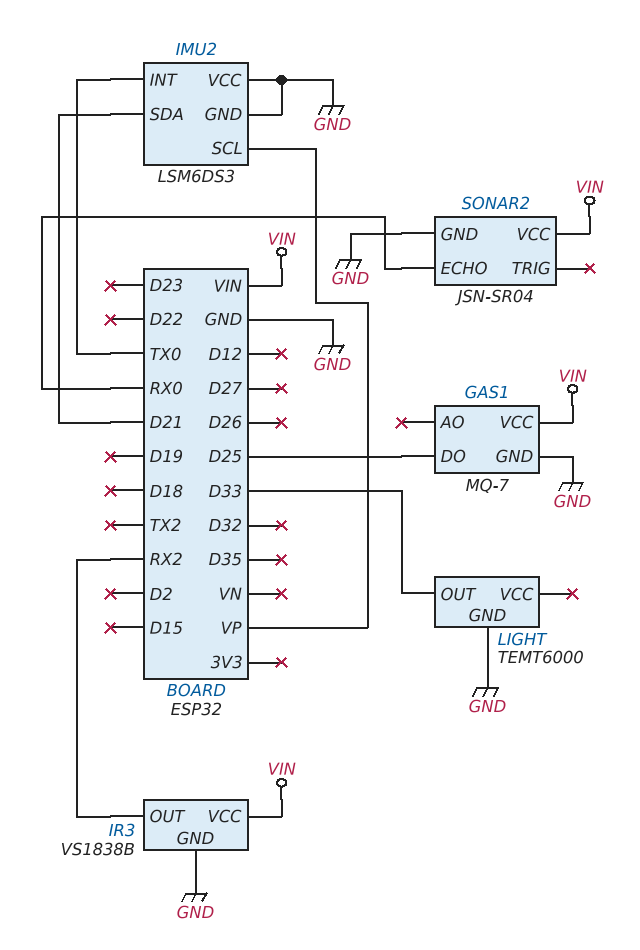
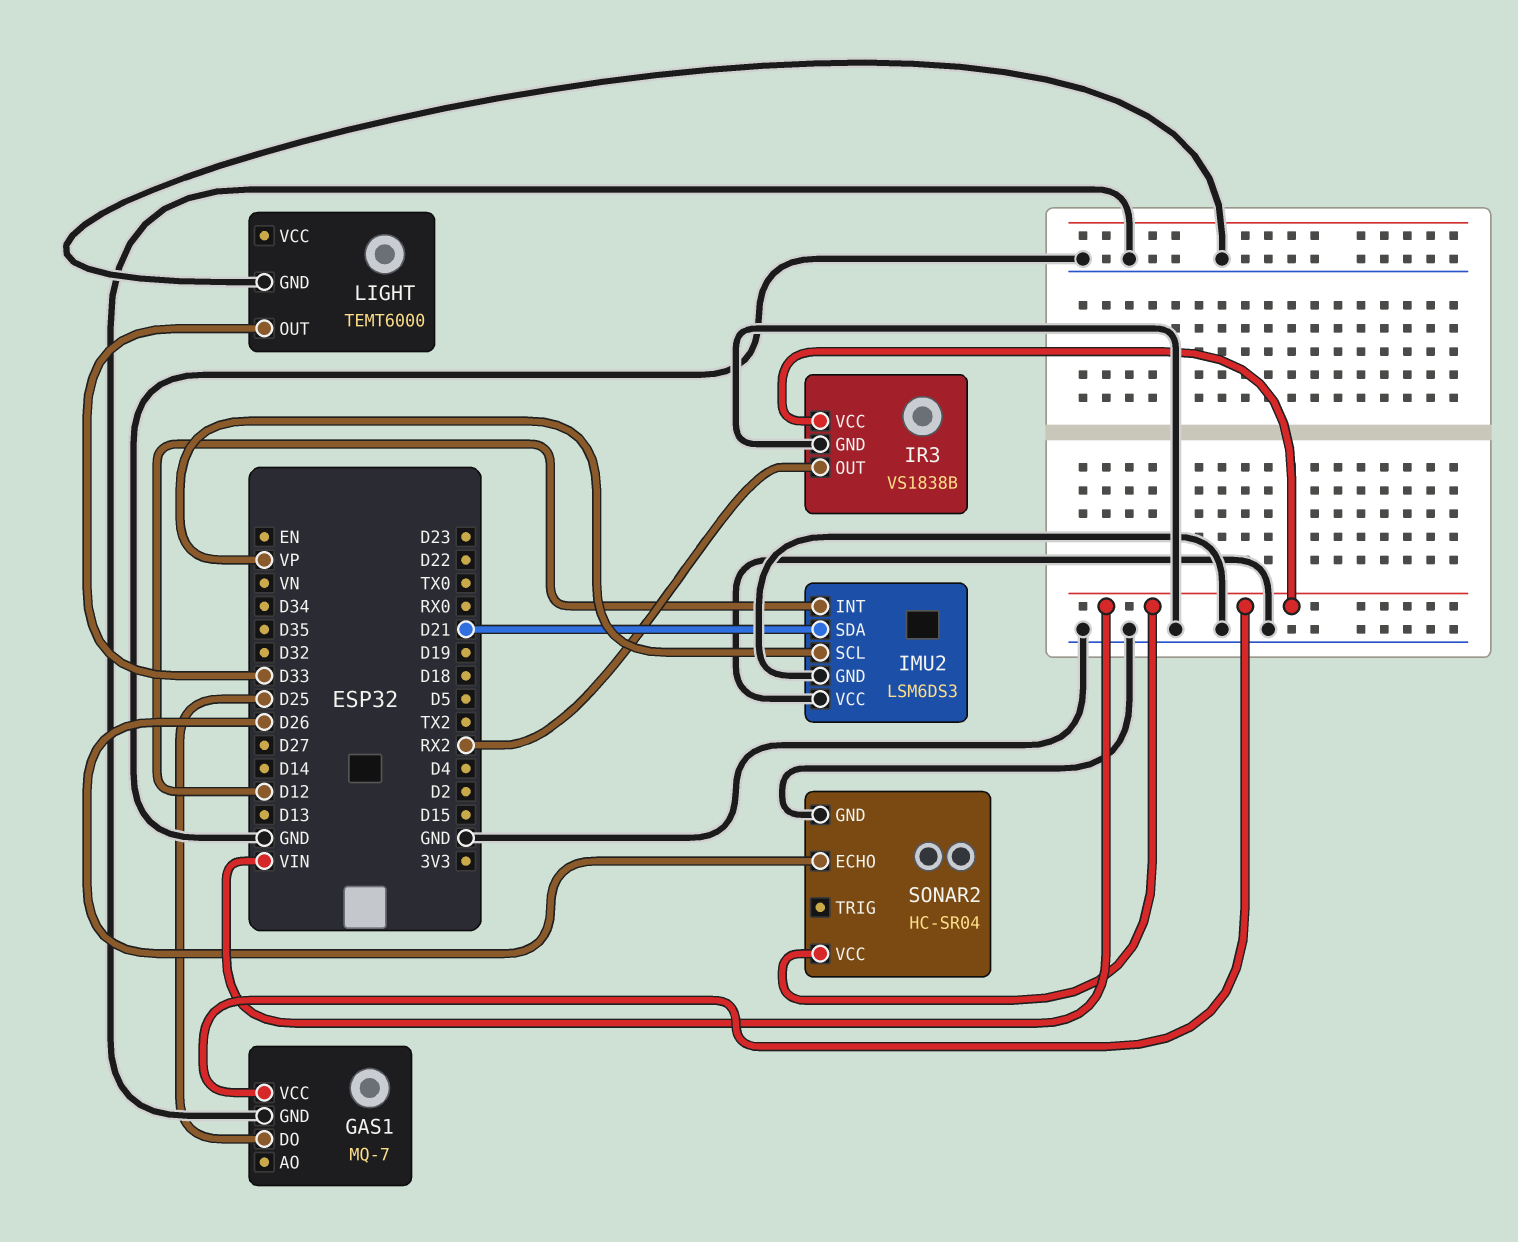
IMU2 pin INT: TX0 -> D12
SONAR2: JSN-SR04 -> HC-SR04
SONAR2 pin ECHO: RX0 -> D26

